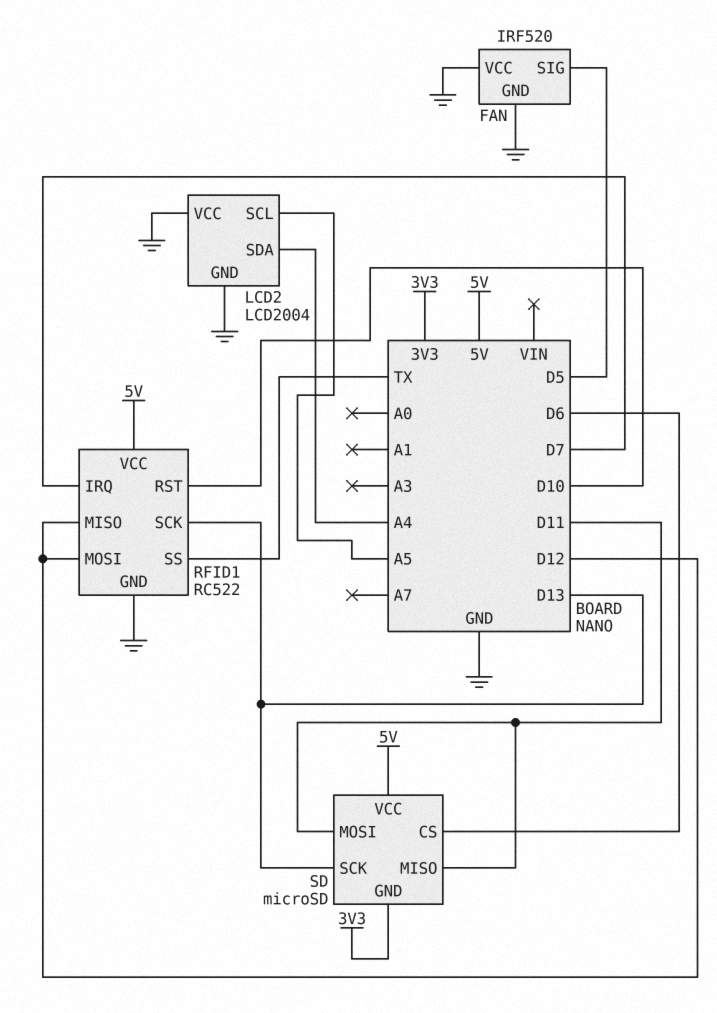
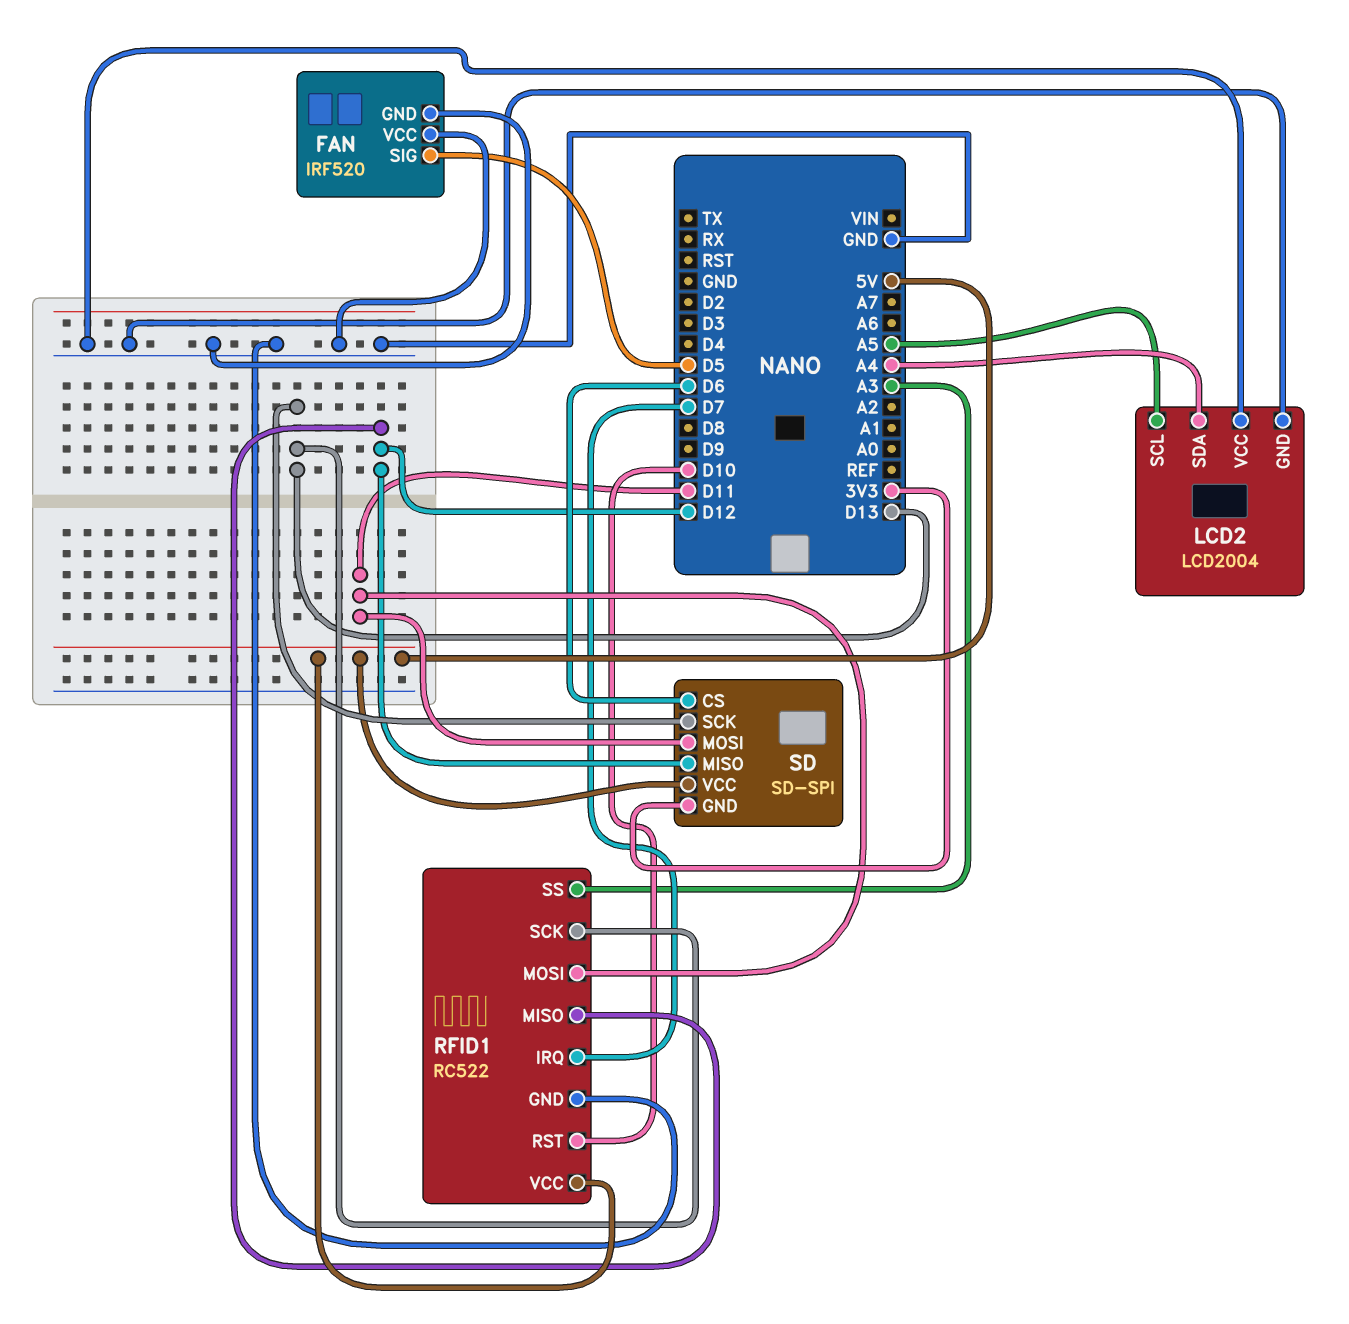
RFID1 pin MOSI: D12 -> D11
RFID1 pin SS: TX -> A3
SD: microSD -> SD-SPI
SD pin MISO: D11 -> D12

